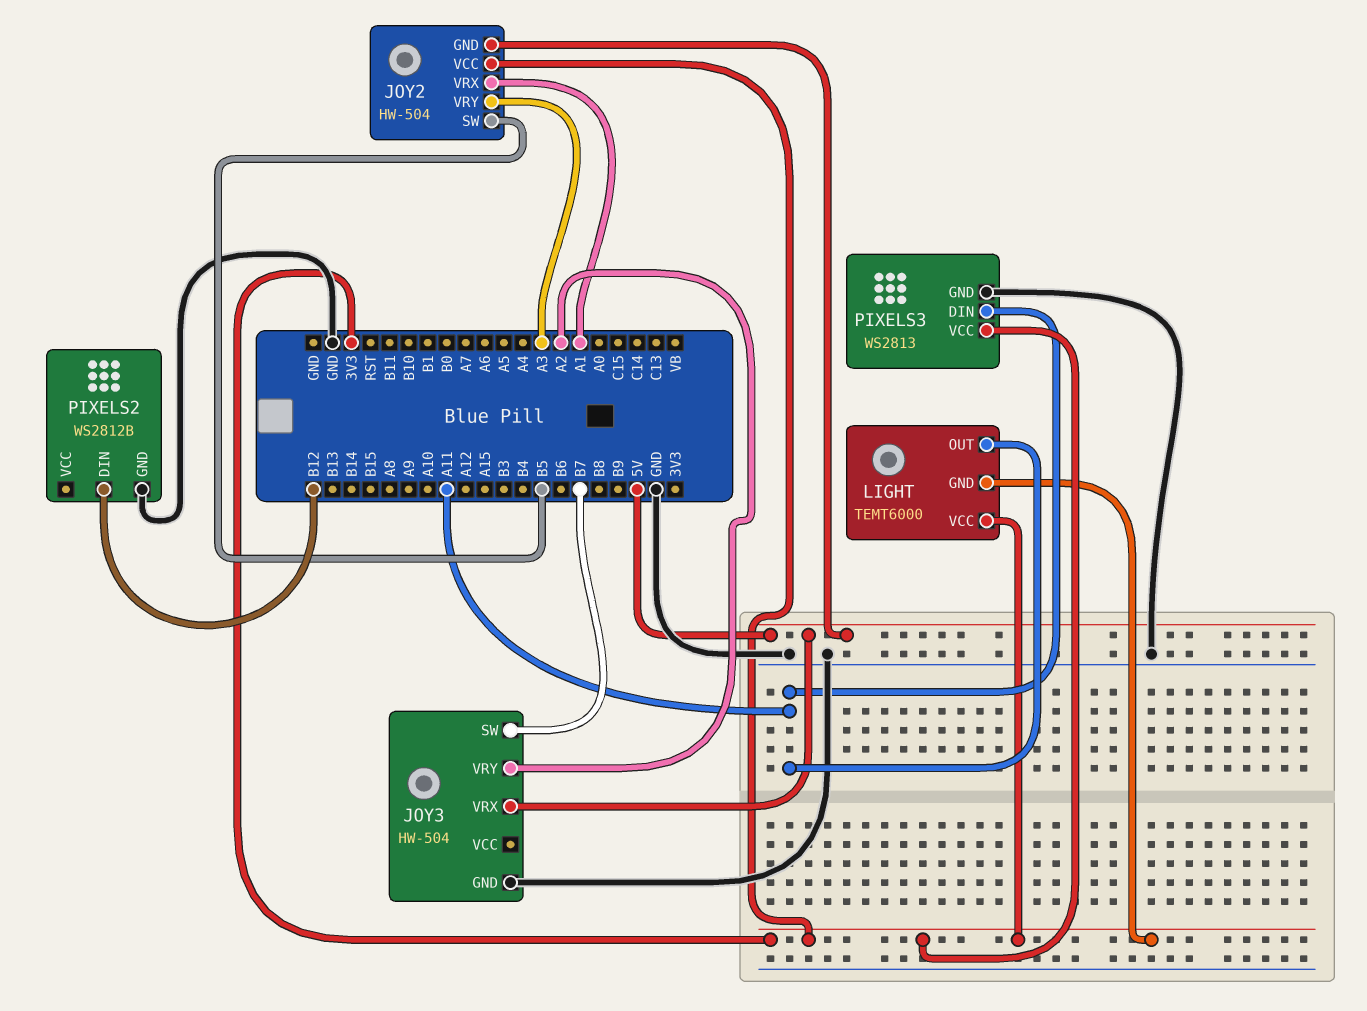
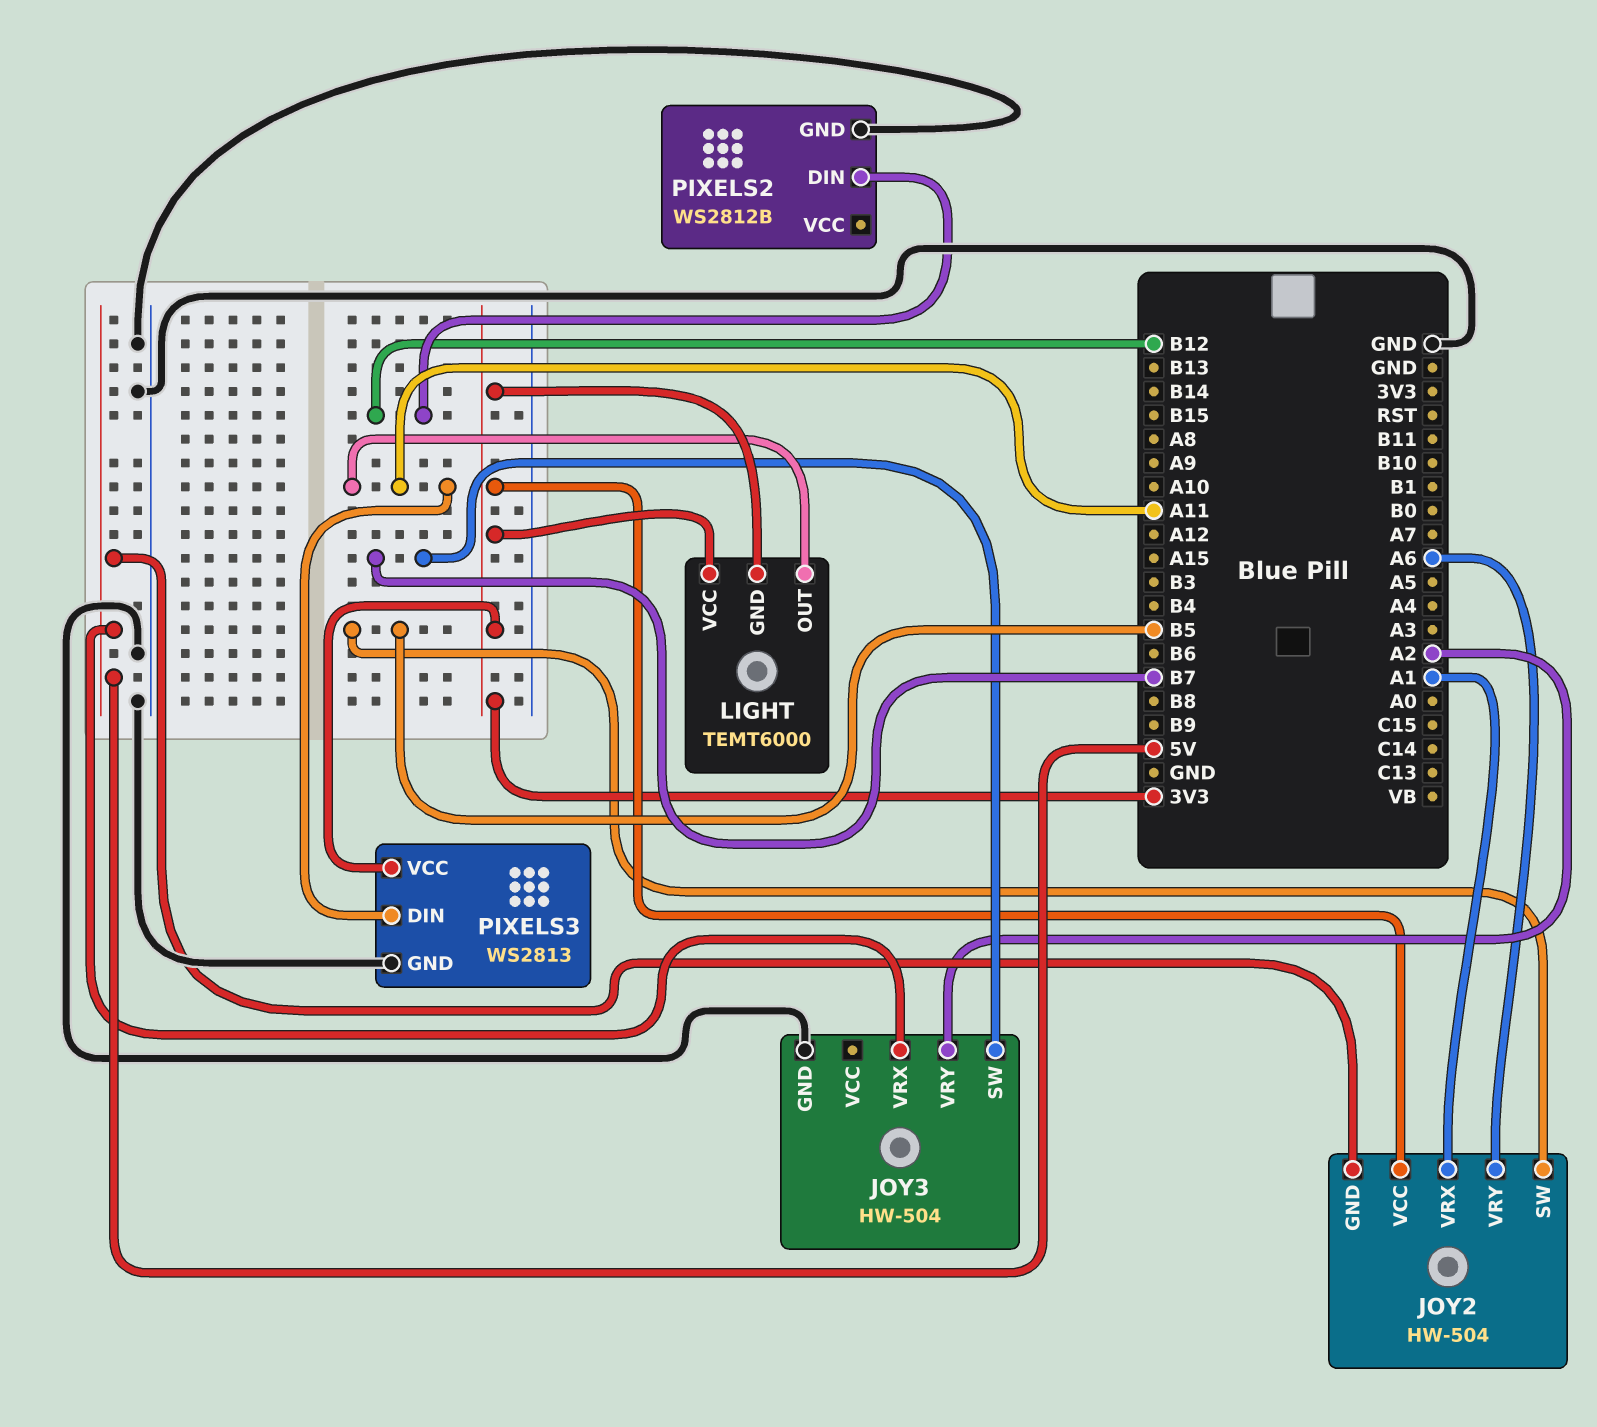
JOY2 pin VRY: A3 -> A6

